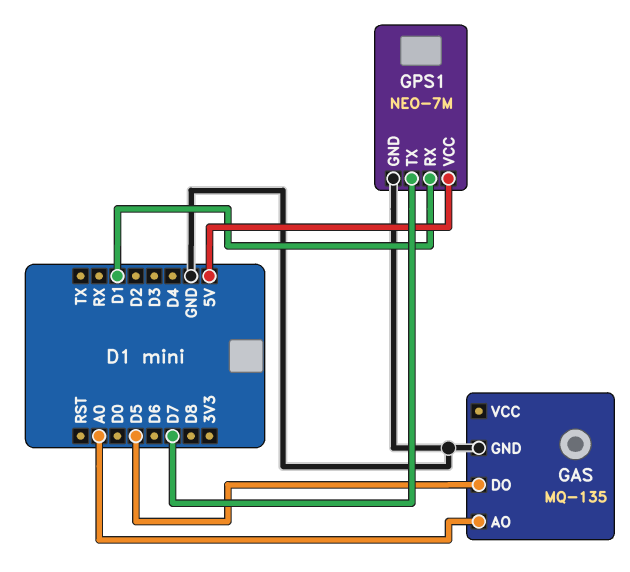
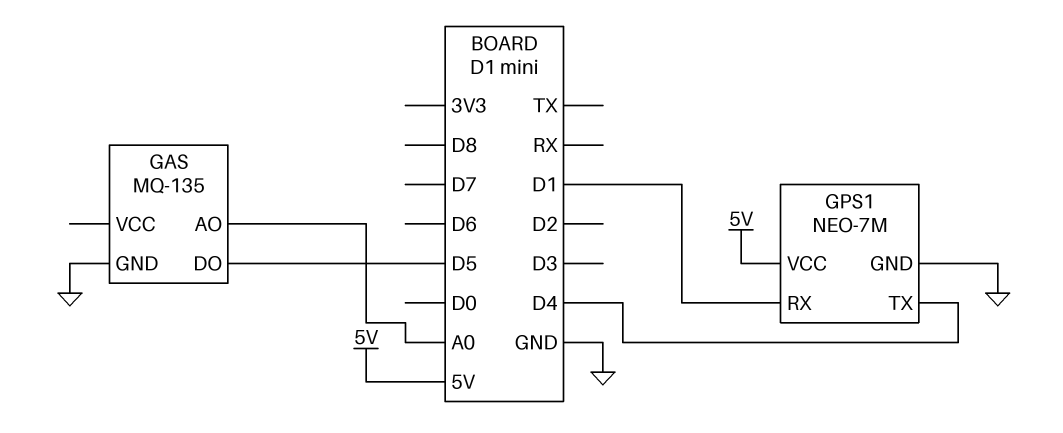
GPS1 pin TX: D7 -> D4

